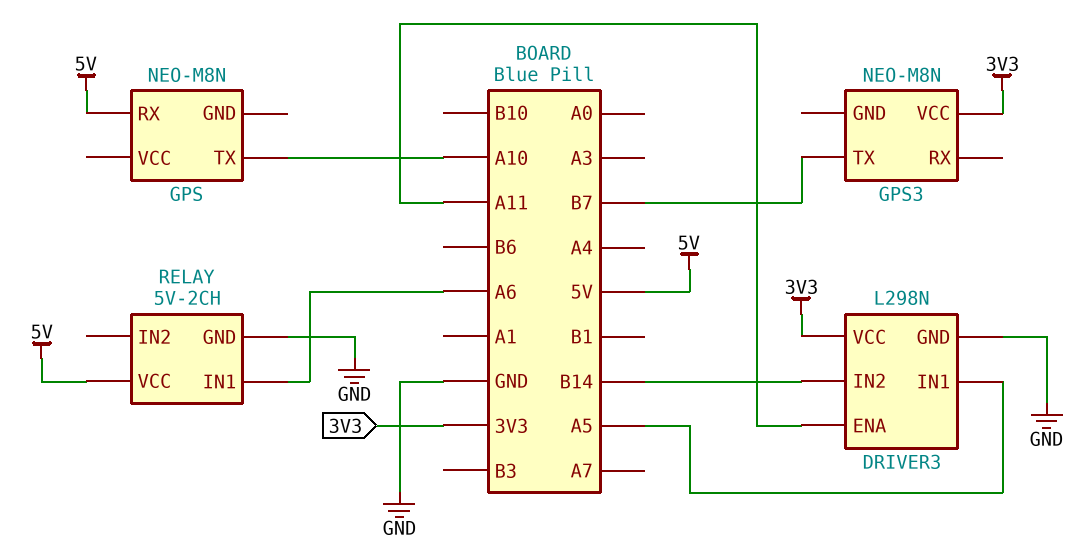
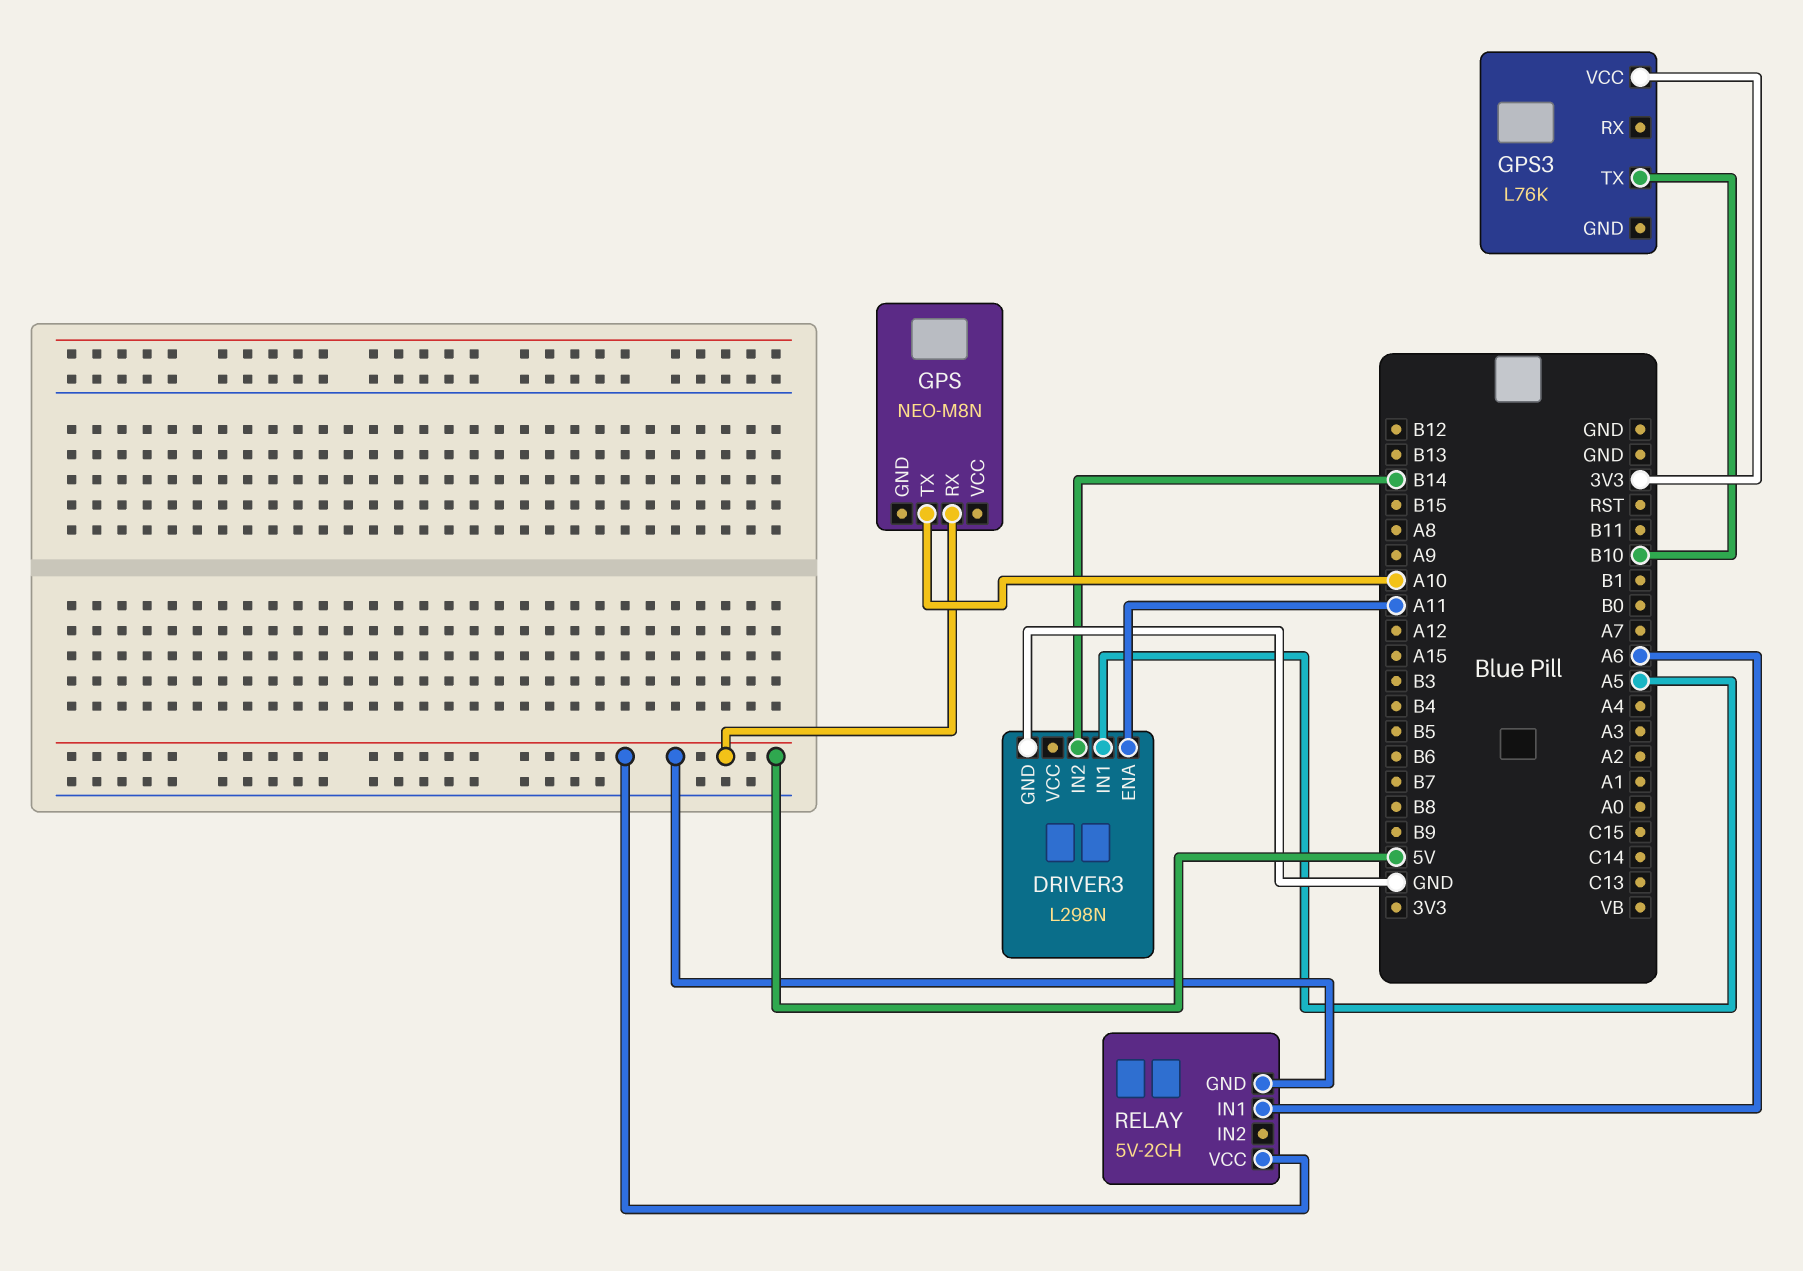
DRIVER3 pin VCC: 3V3 -> none
GPS3: NEO-M8N -> L76K
GPS3 pin TX: B7 -> B10
RELAY pin GND: GND -> 5V

